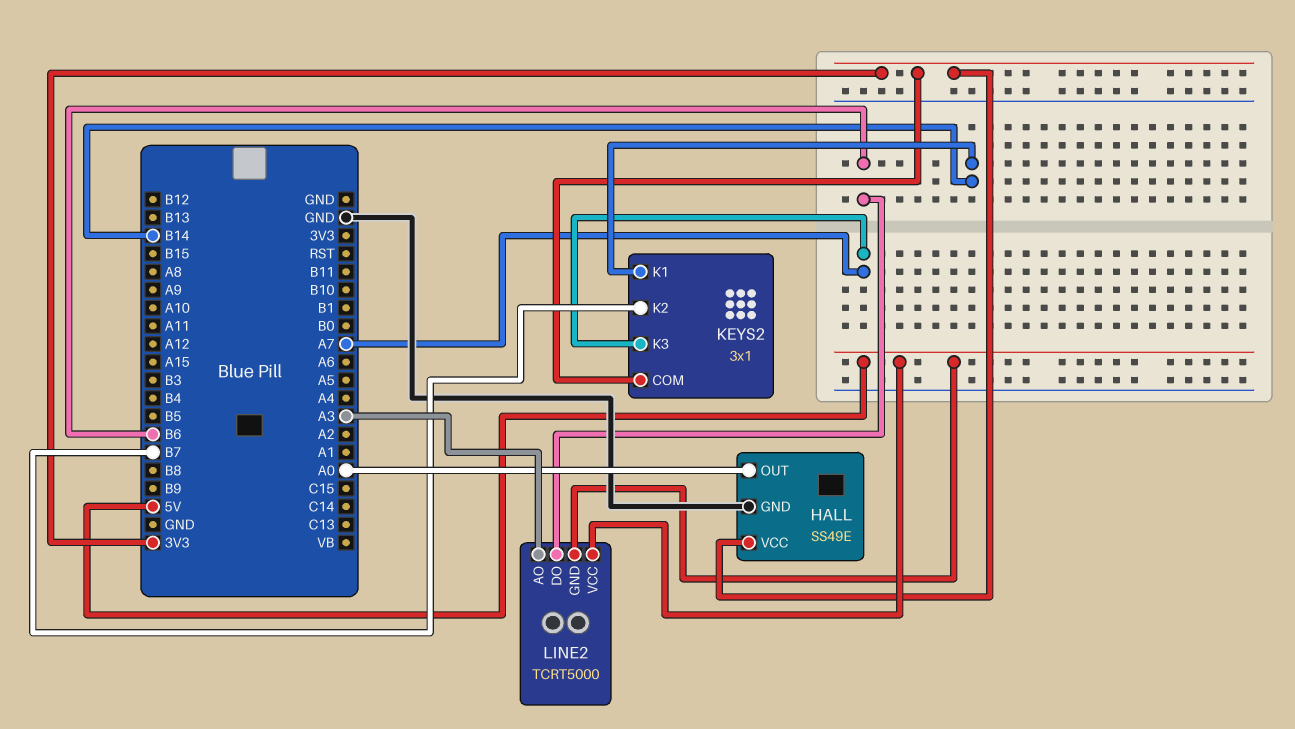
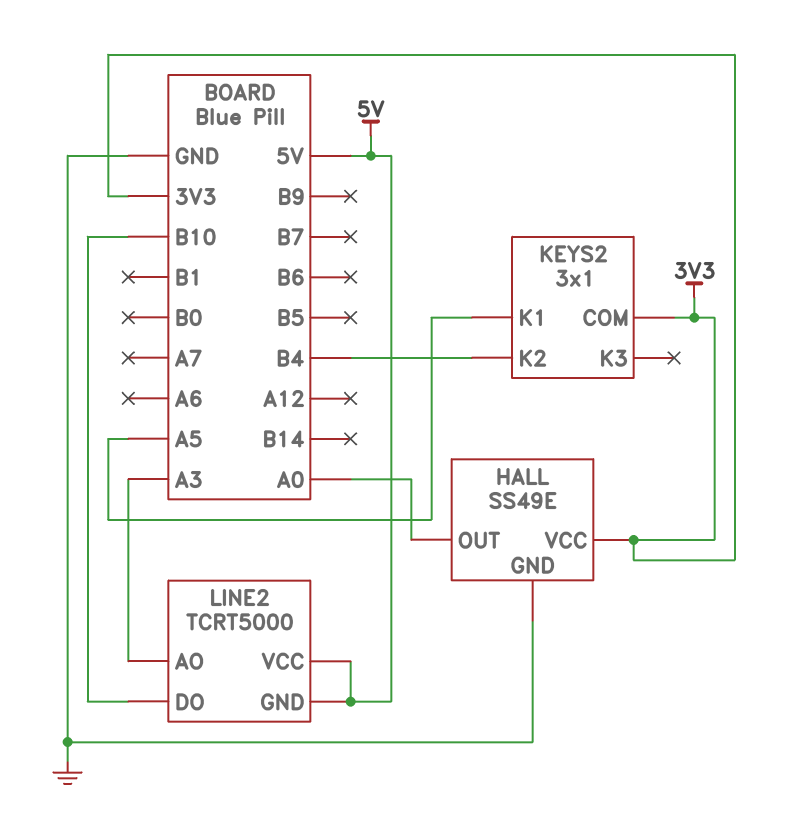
KEYS2 pin K1: B14 -> A5
KEYS2 pin K2: B7 -> B4
KEYS2 pin K3: A7 -> none
LINE2 pin DO: B6 -> B10

